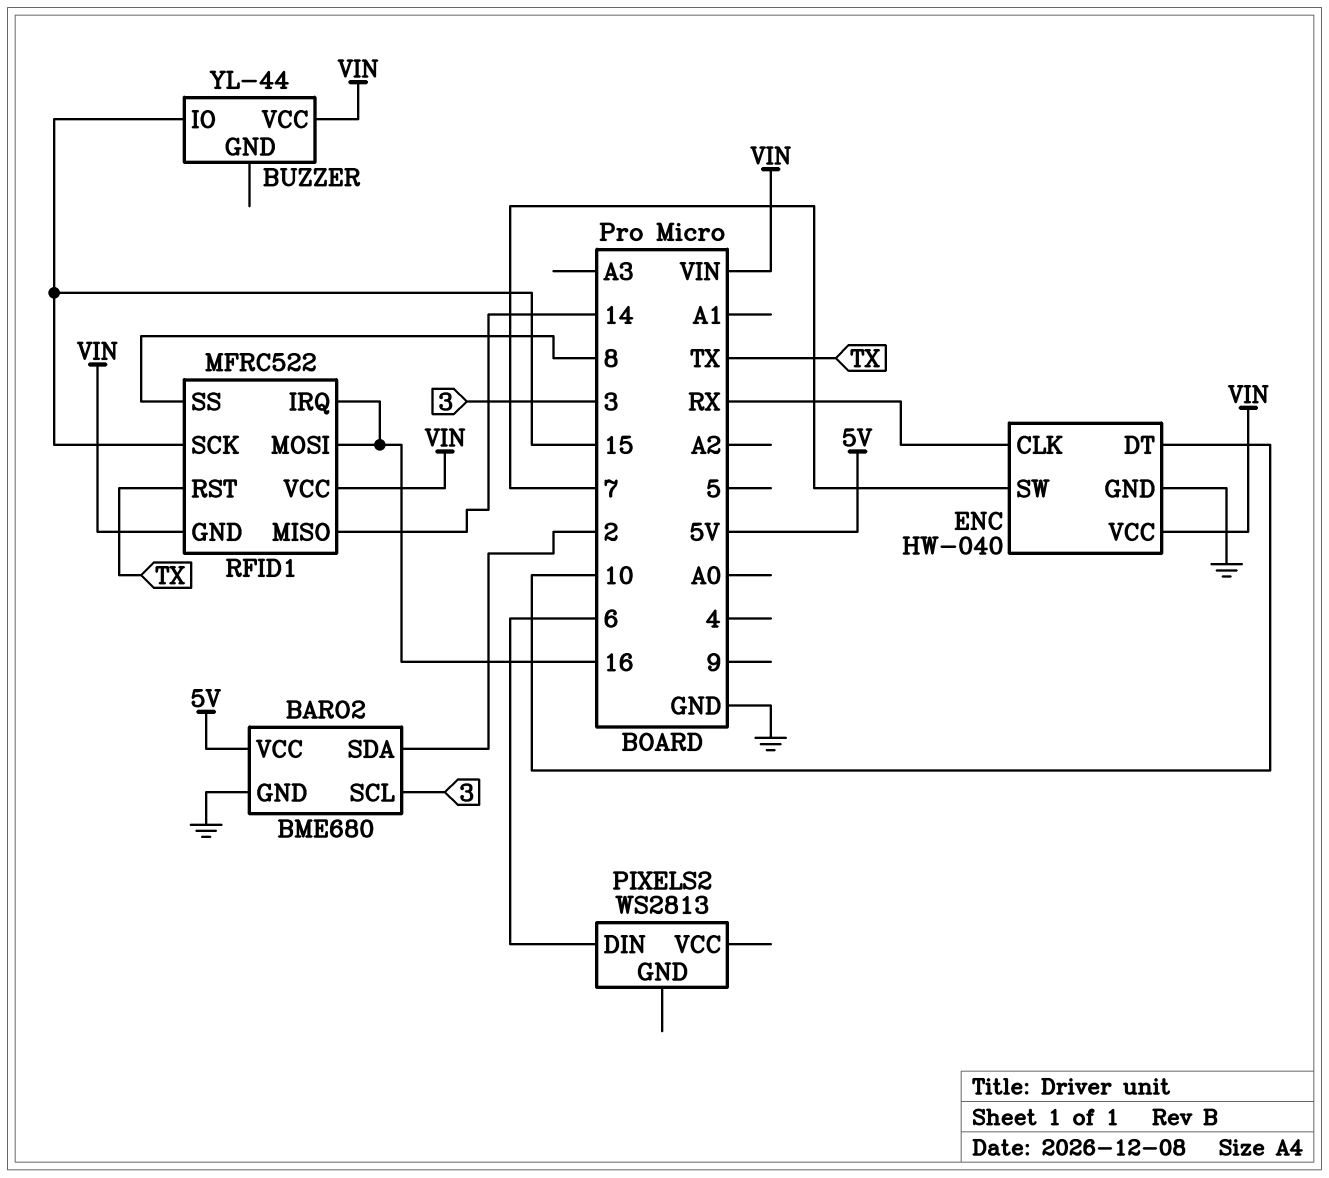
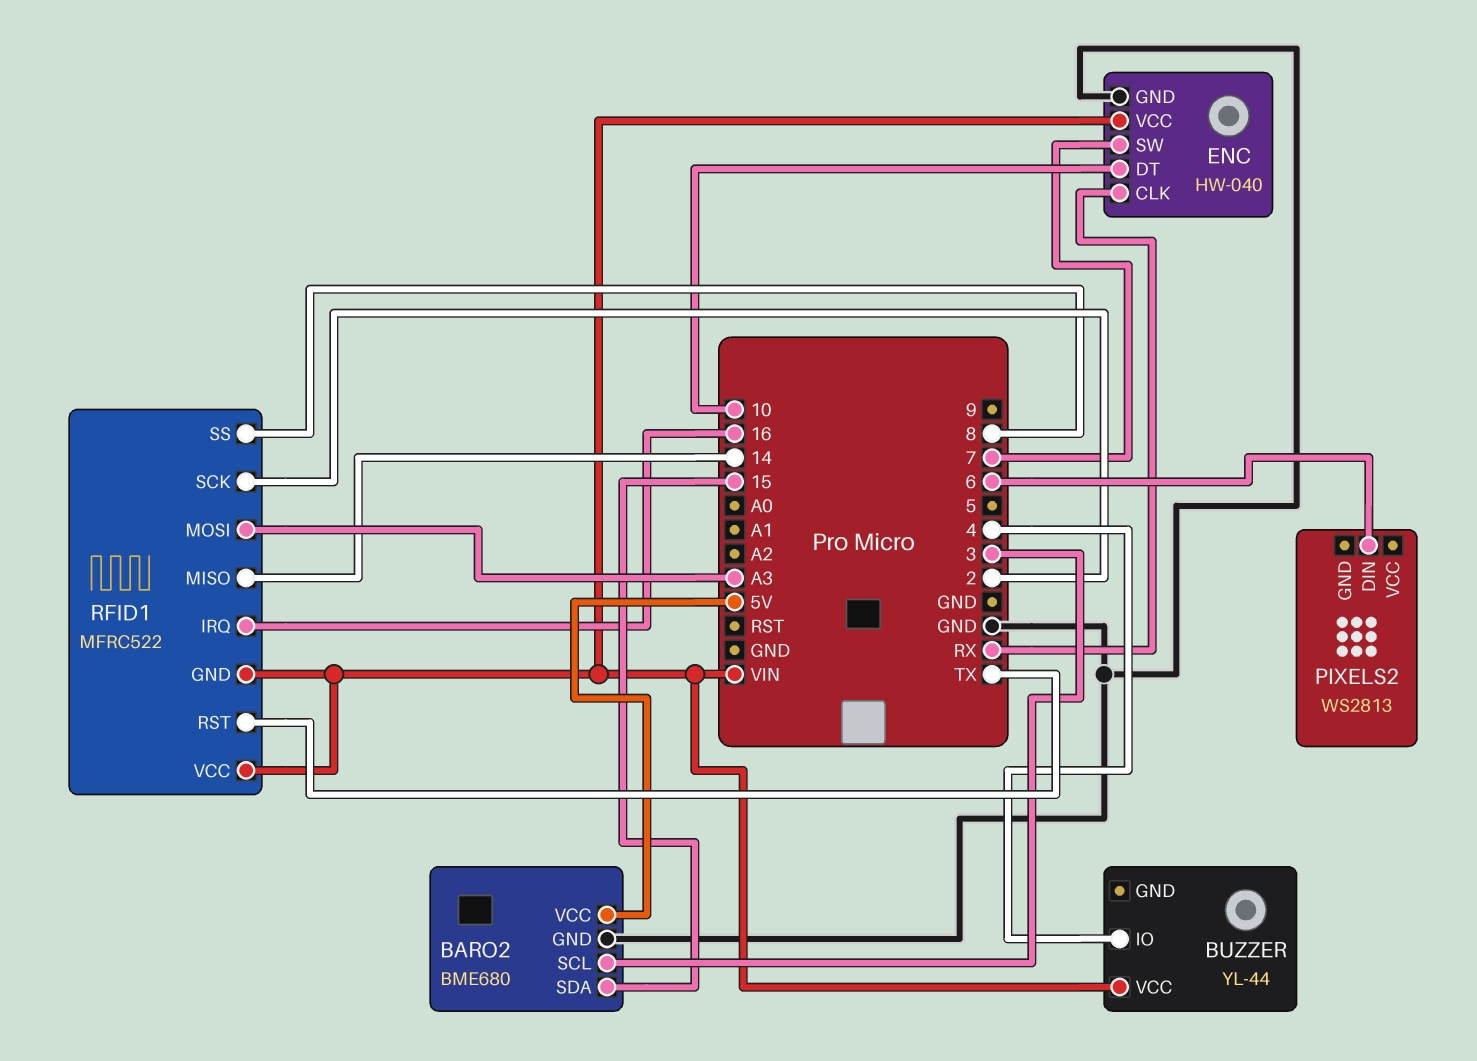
BARO2 pin SDA: 2 -> 15
BUZZER pin IO: 15 -> 4
RFID1 pin MOSI: 16 -> A3
RFID1 pin SCK: 15 -> 2

